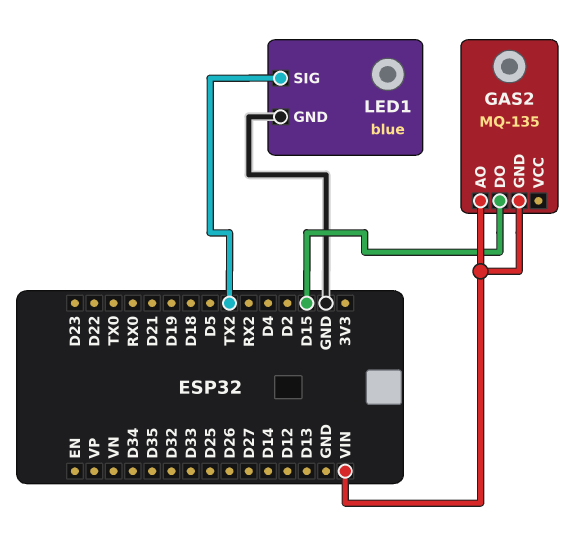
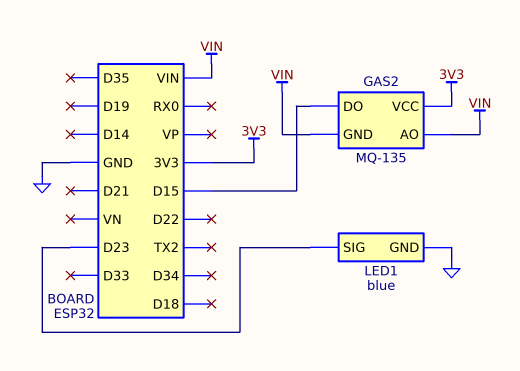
GAS2 pin VCC: none -> 3V3
LED1 pin SIG: TX2 -> D23

